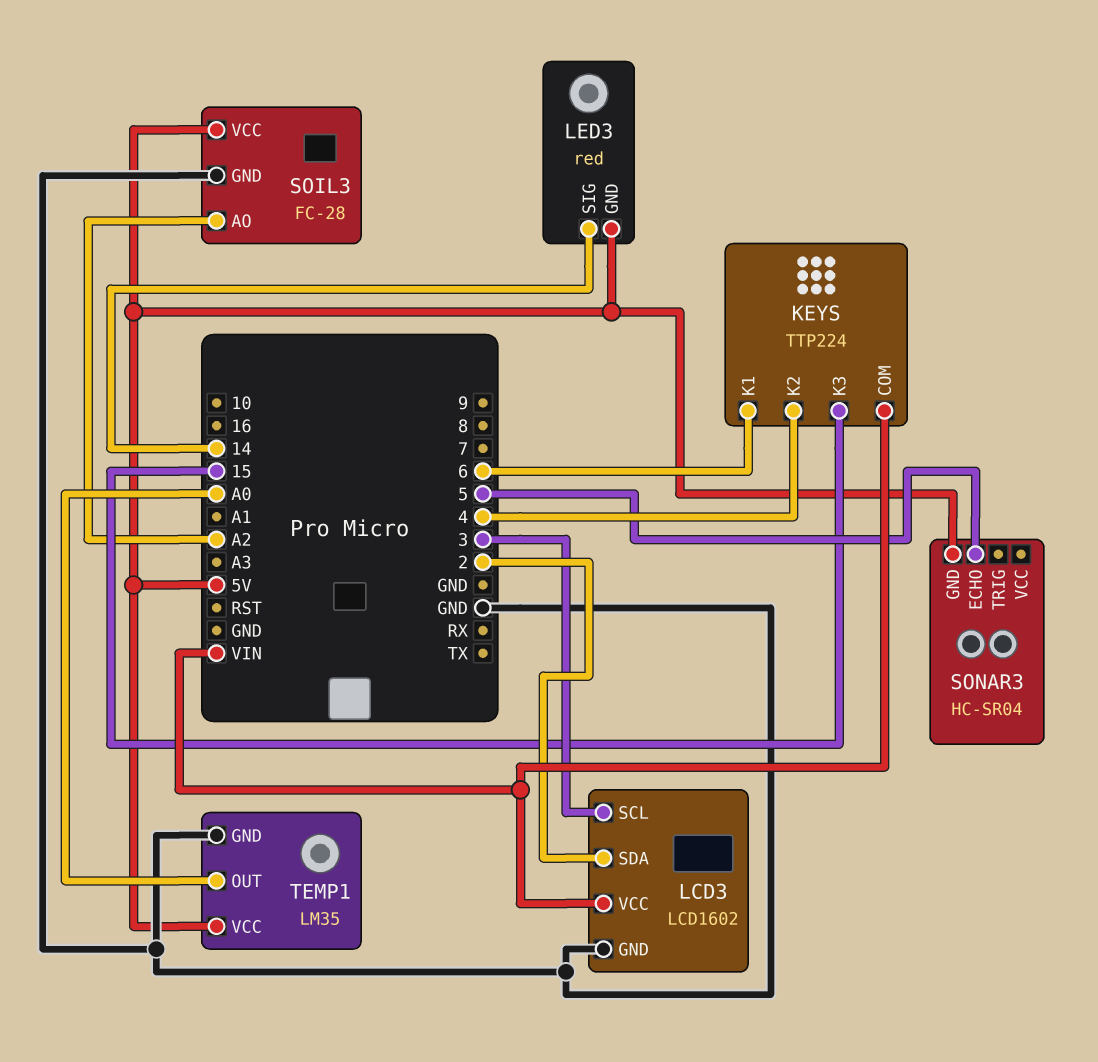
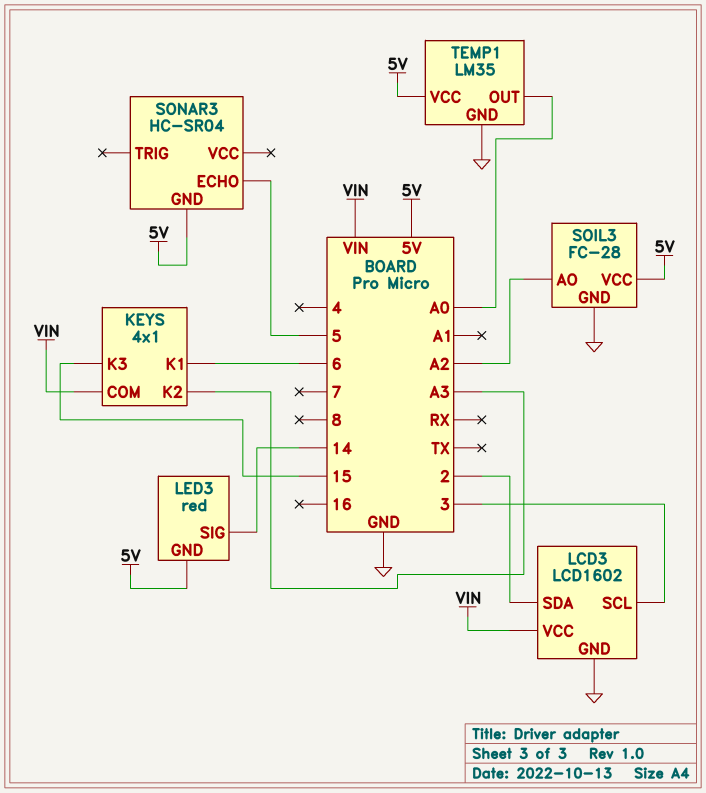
KEYS: TTP224 -> 4x1
KEYS pin K2: 4 -> A3

